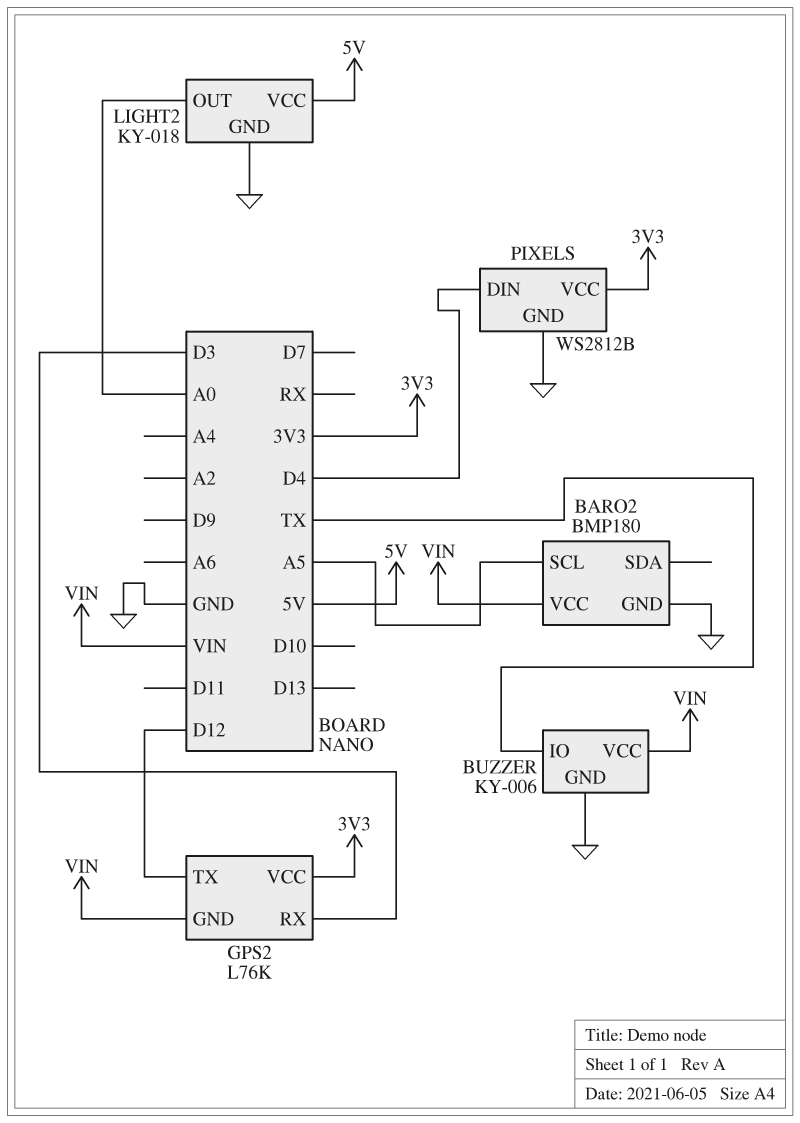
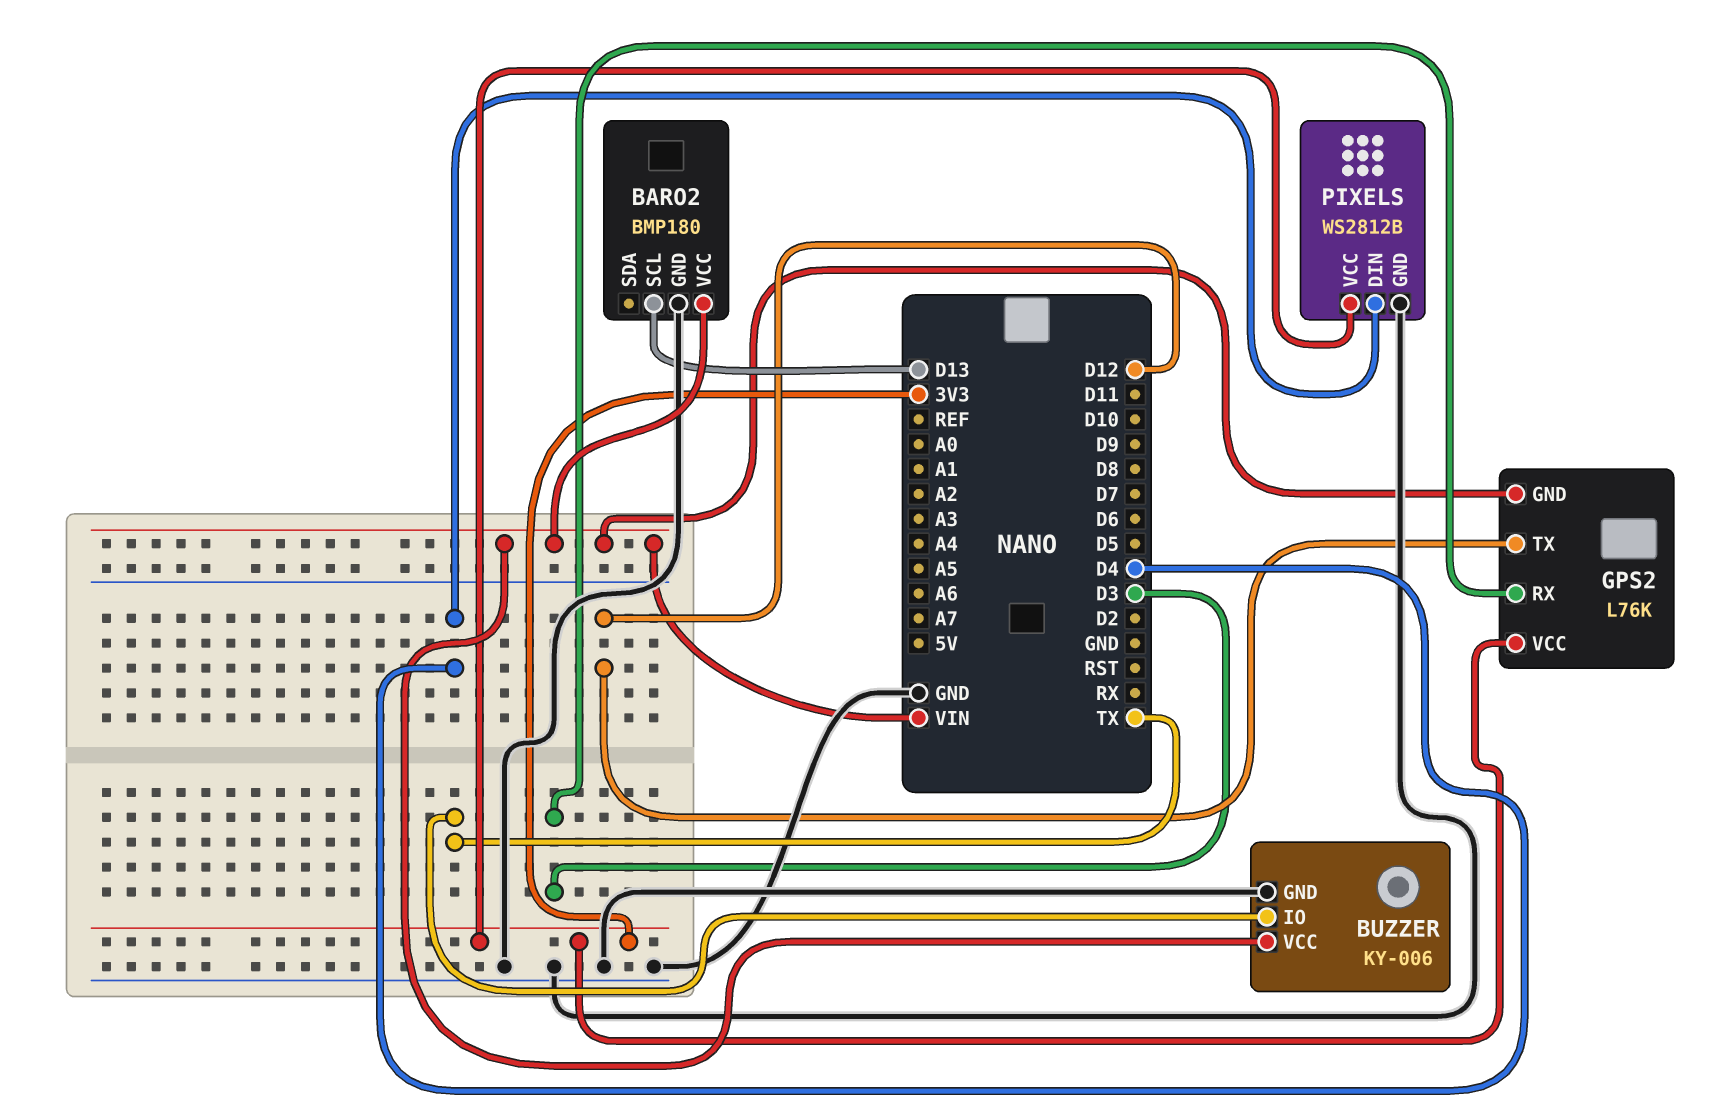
BARO2 pin SCL: A5 -> D13
LIGHT2: KY-018 -> none
LIGHT2 pin GND: GND -> none
LIGHT2 pin OUT: A0 -> none
LIGHT2 pin VCC: 5V -> none

